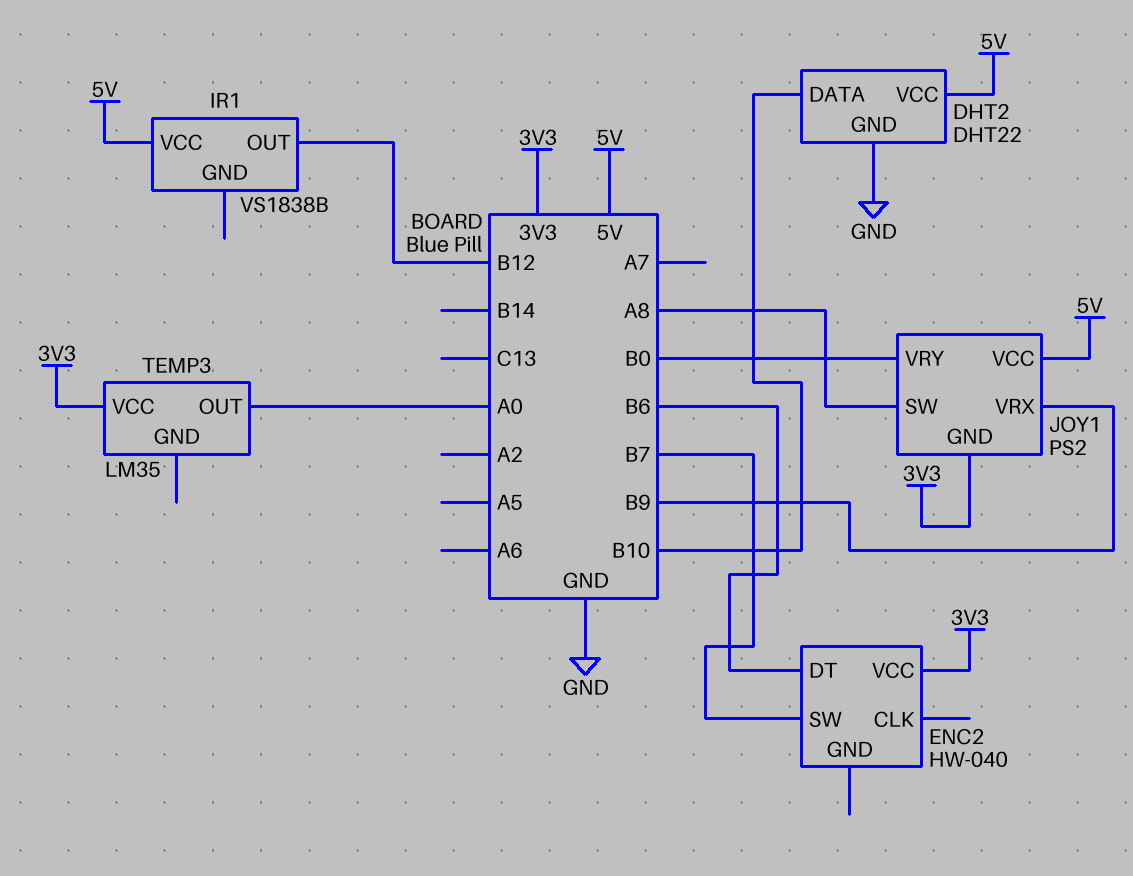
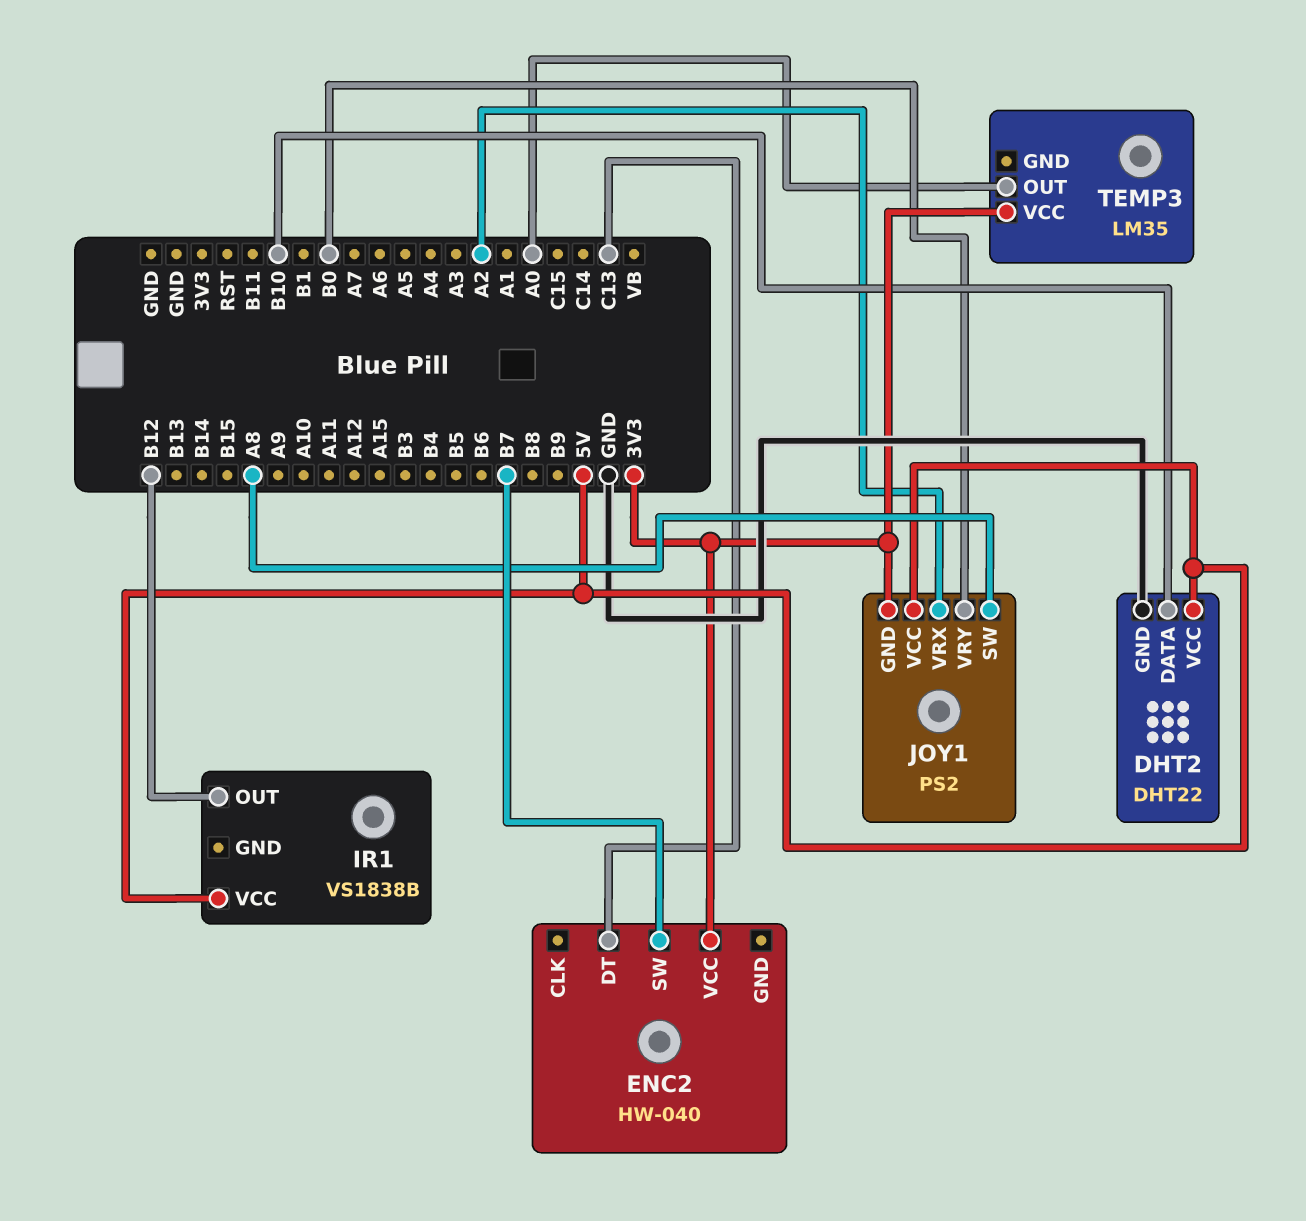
ENC2 pin DT: B6 -> C13
JOY1 pin VRX: B9 -> A2

